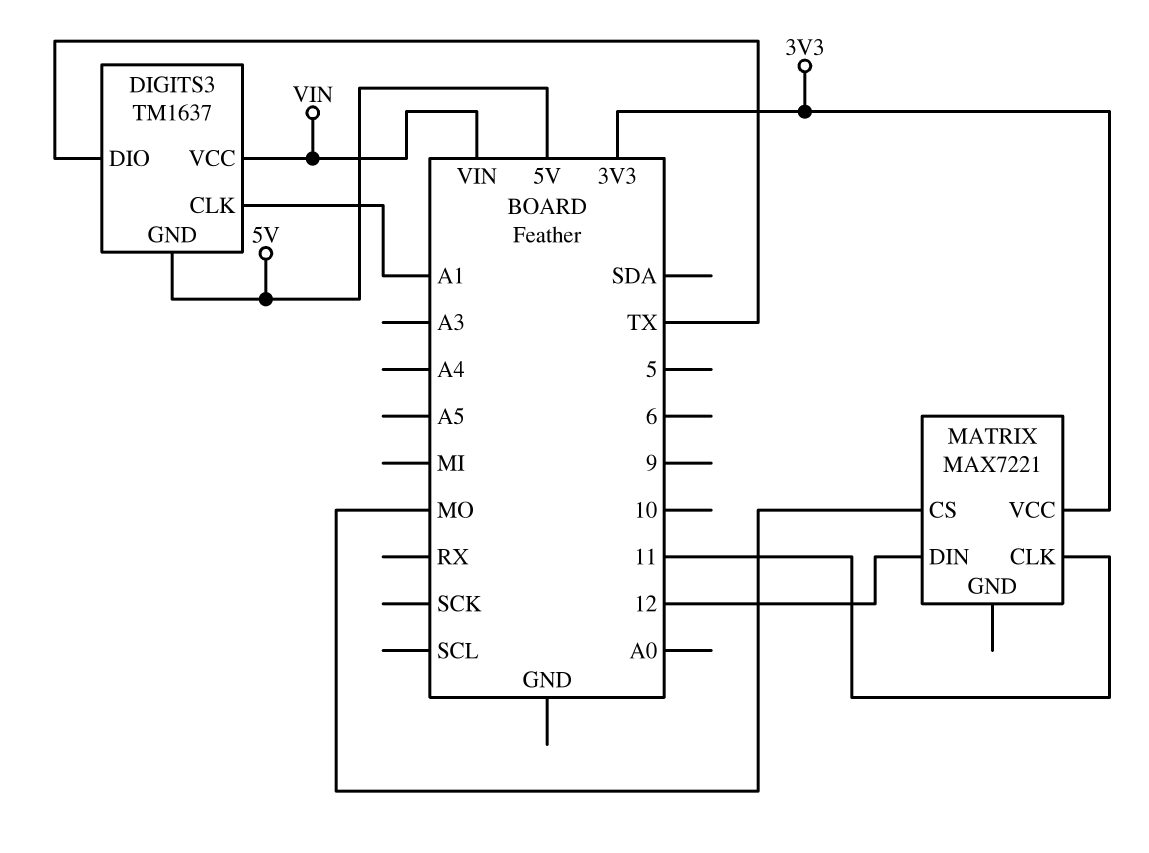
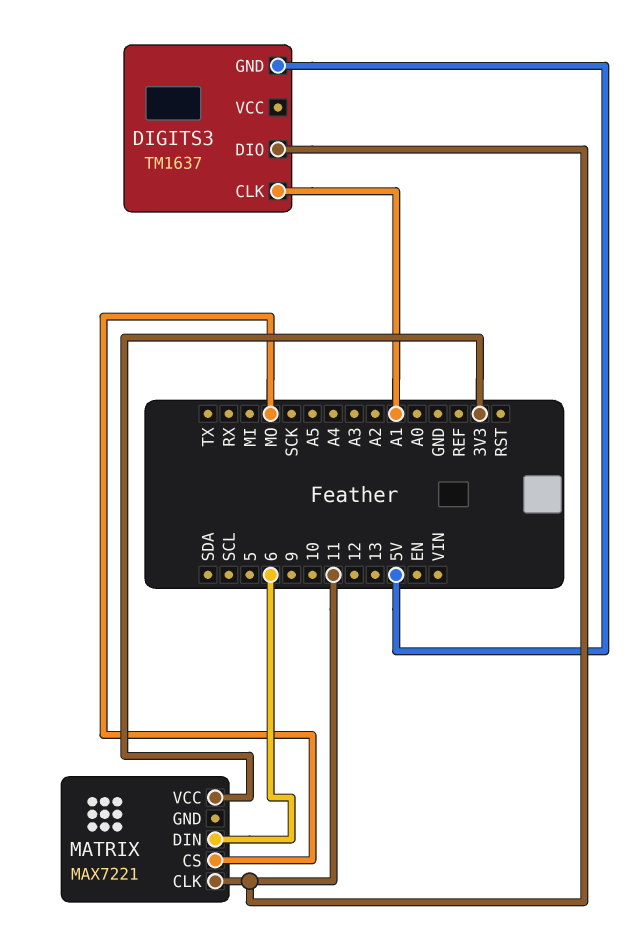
DIGITS3 pin DIO: TX -> 11
DIGITS3 pin VCC: VIN -> none
MATRIX pin DIN: 12 -> 6

